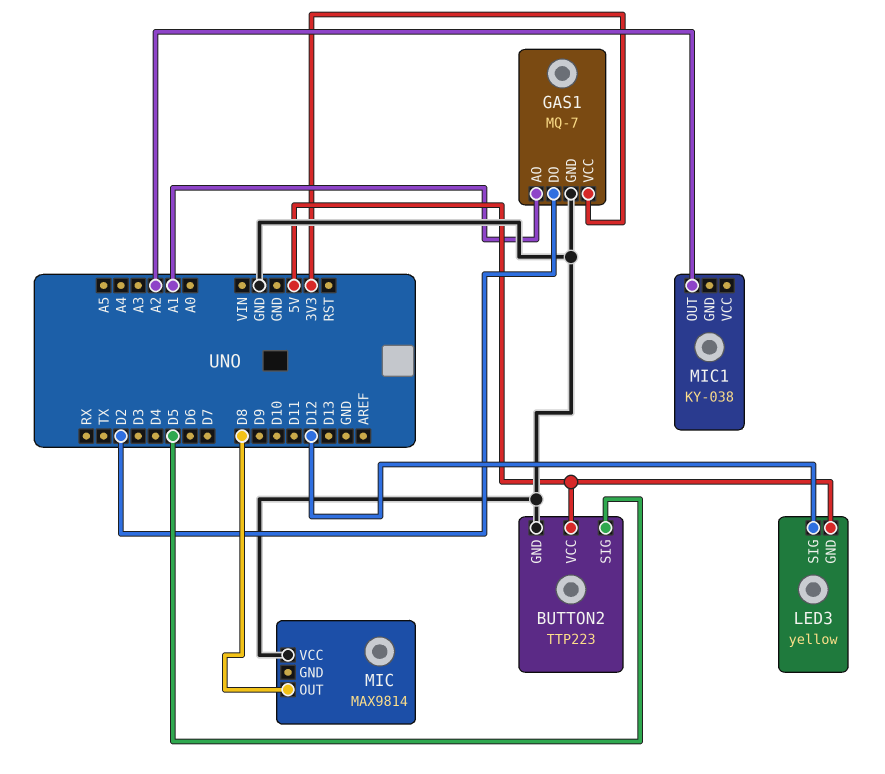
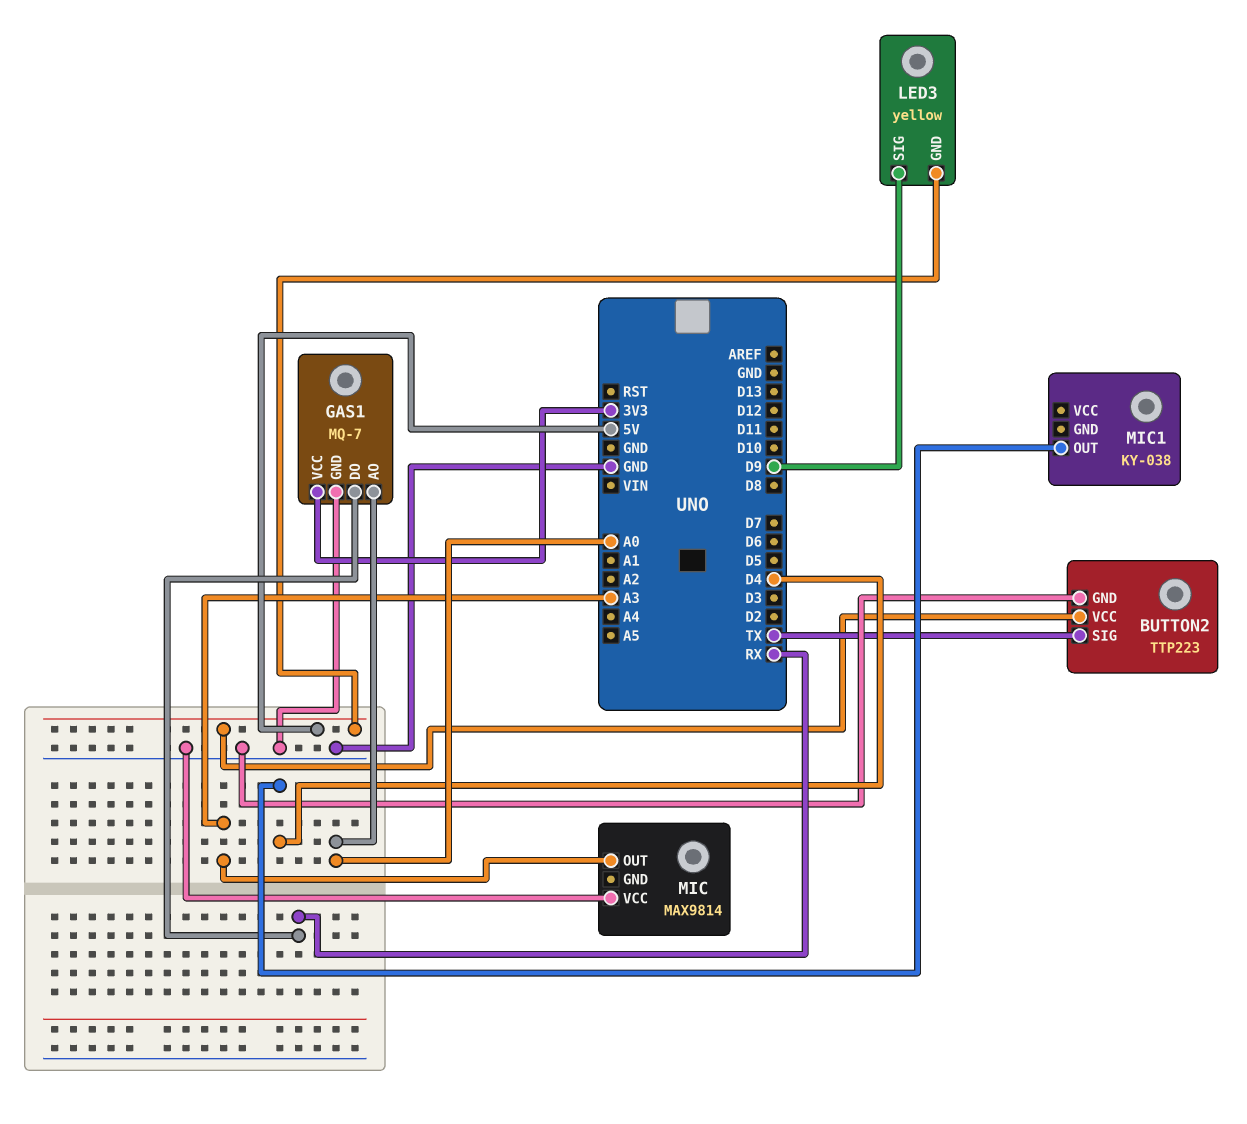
BUTTON2 pin SIG: D5 -> TX
GAS1 pin AO: A1 -> A0
GAS1 pin DO: D2 -> RX
LED3 pin SIG: D12 -> D9
MIC pin OUT: D8 -> A3
MIC1 pin OUT: A2 -> D4

